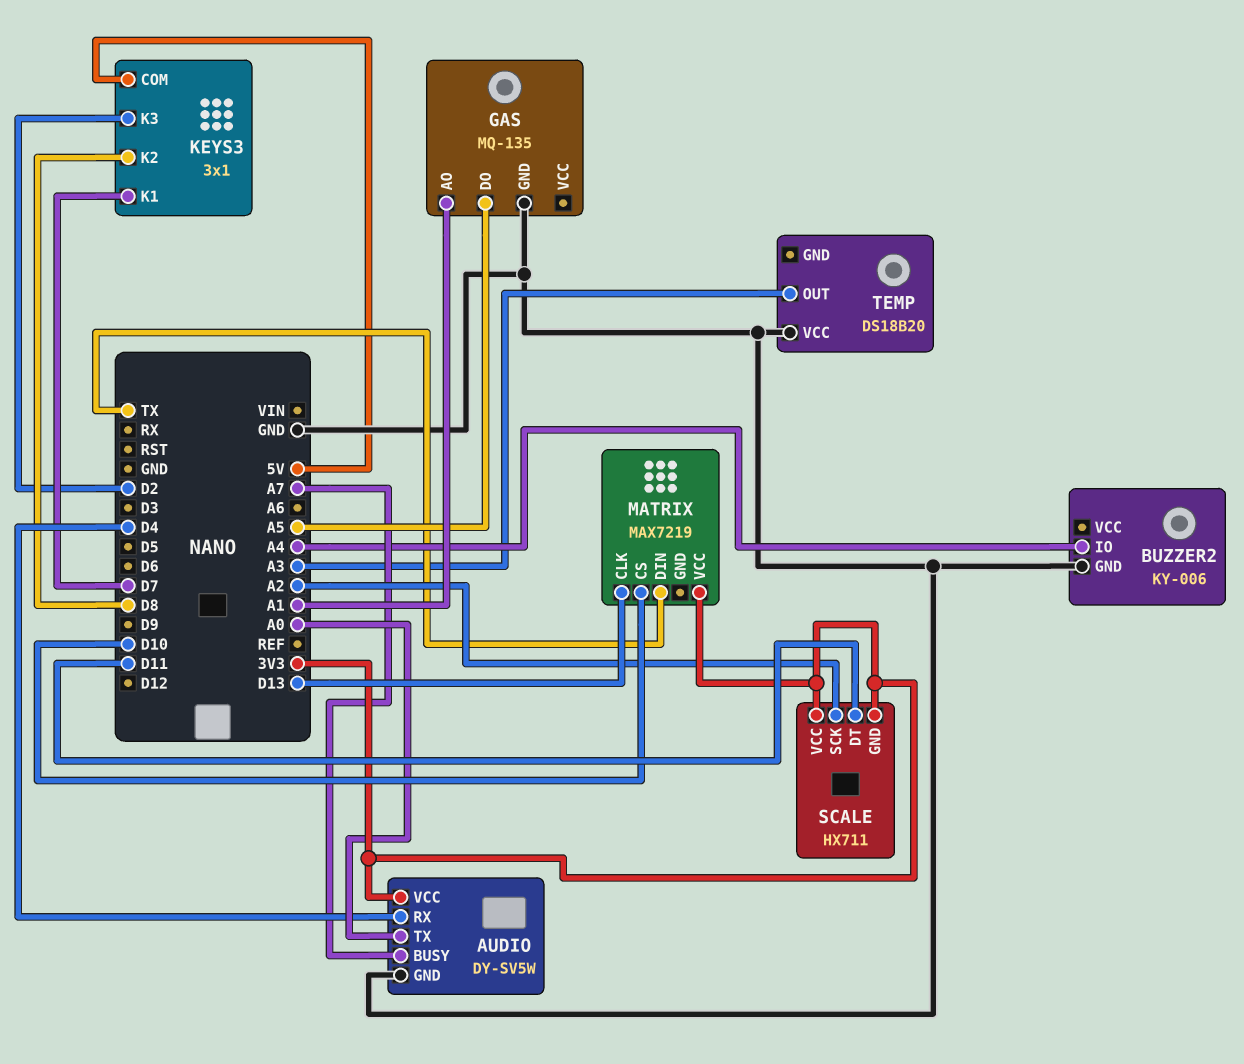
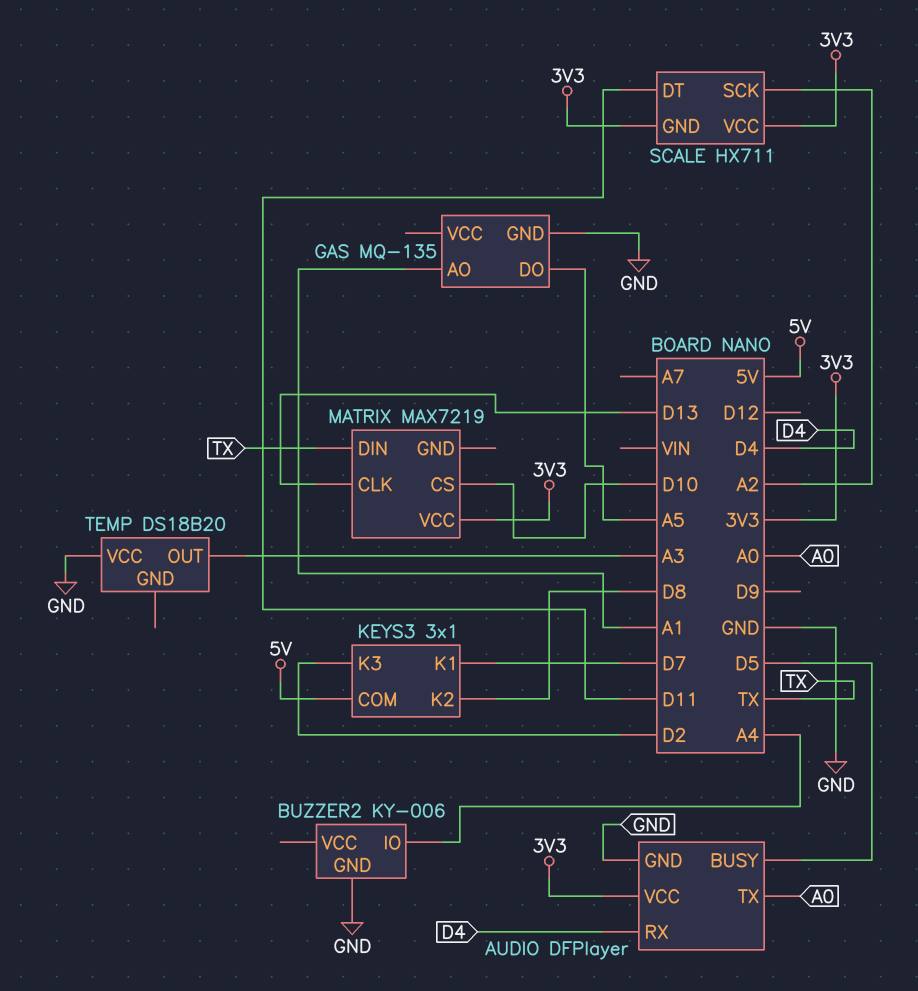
AUDIO: DY-SV5W -> DFPlayer
AUDIO pin BUSY: A7 -> D5

